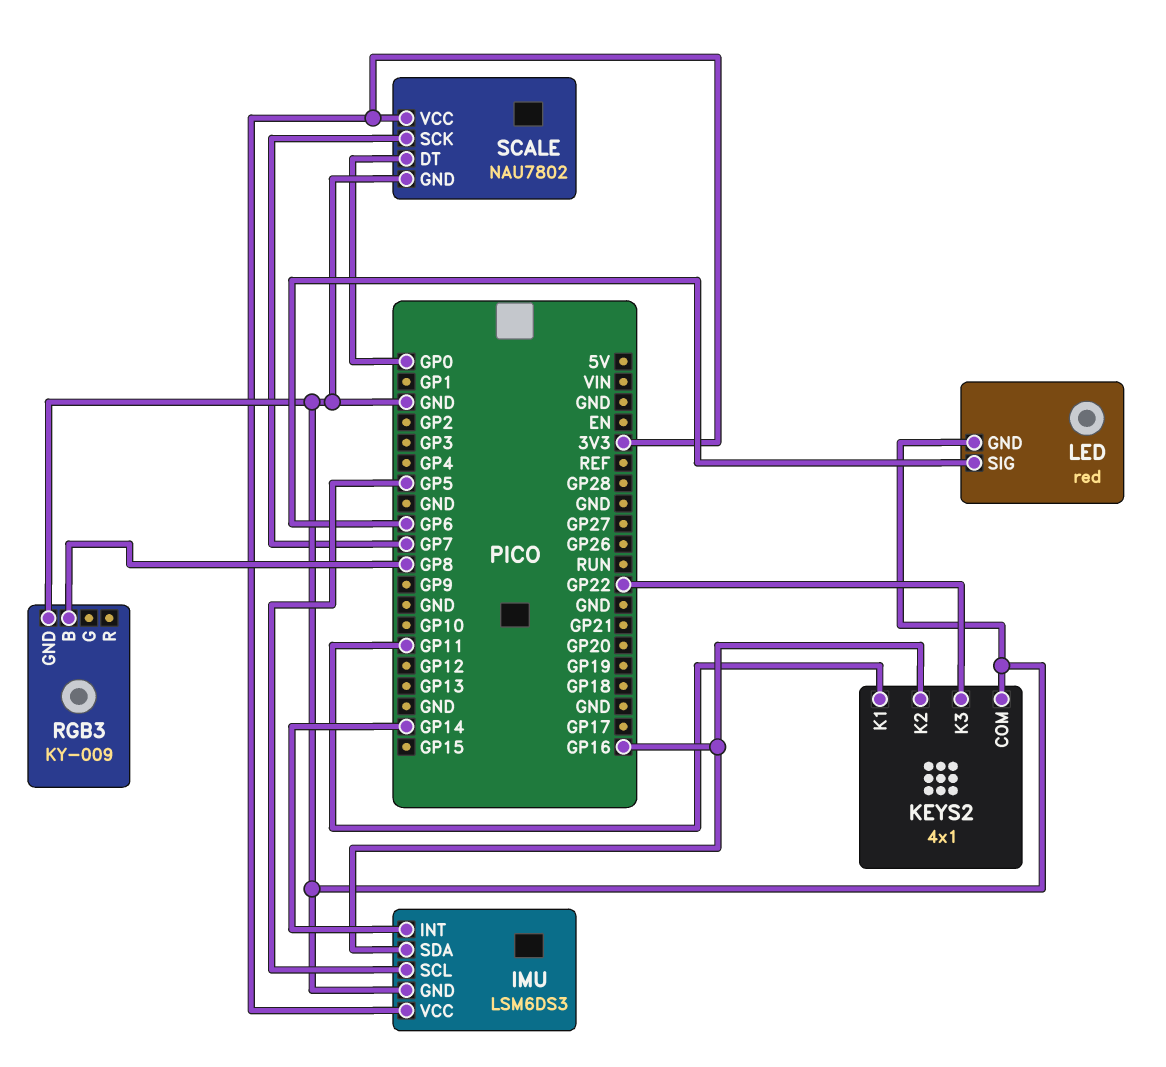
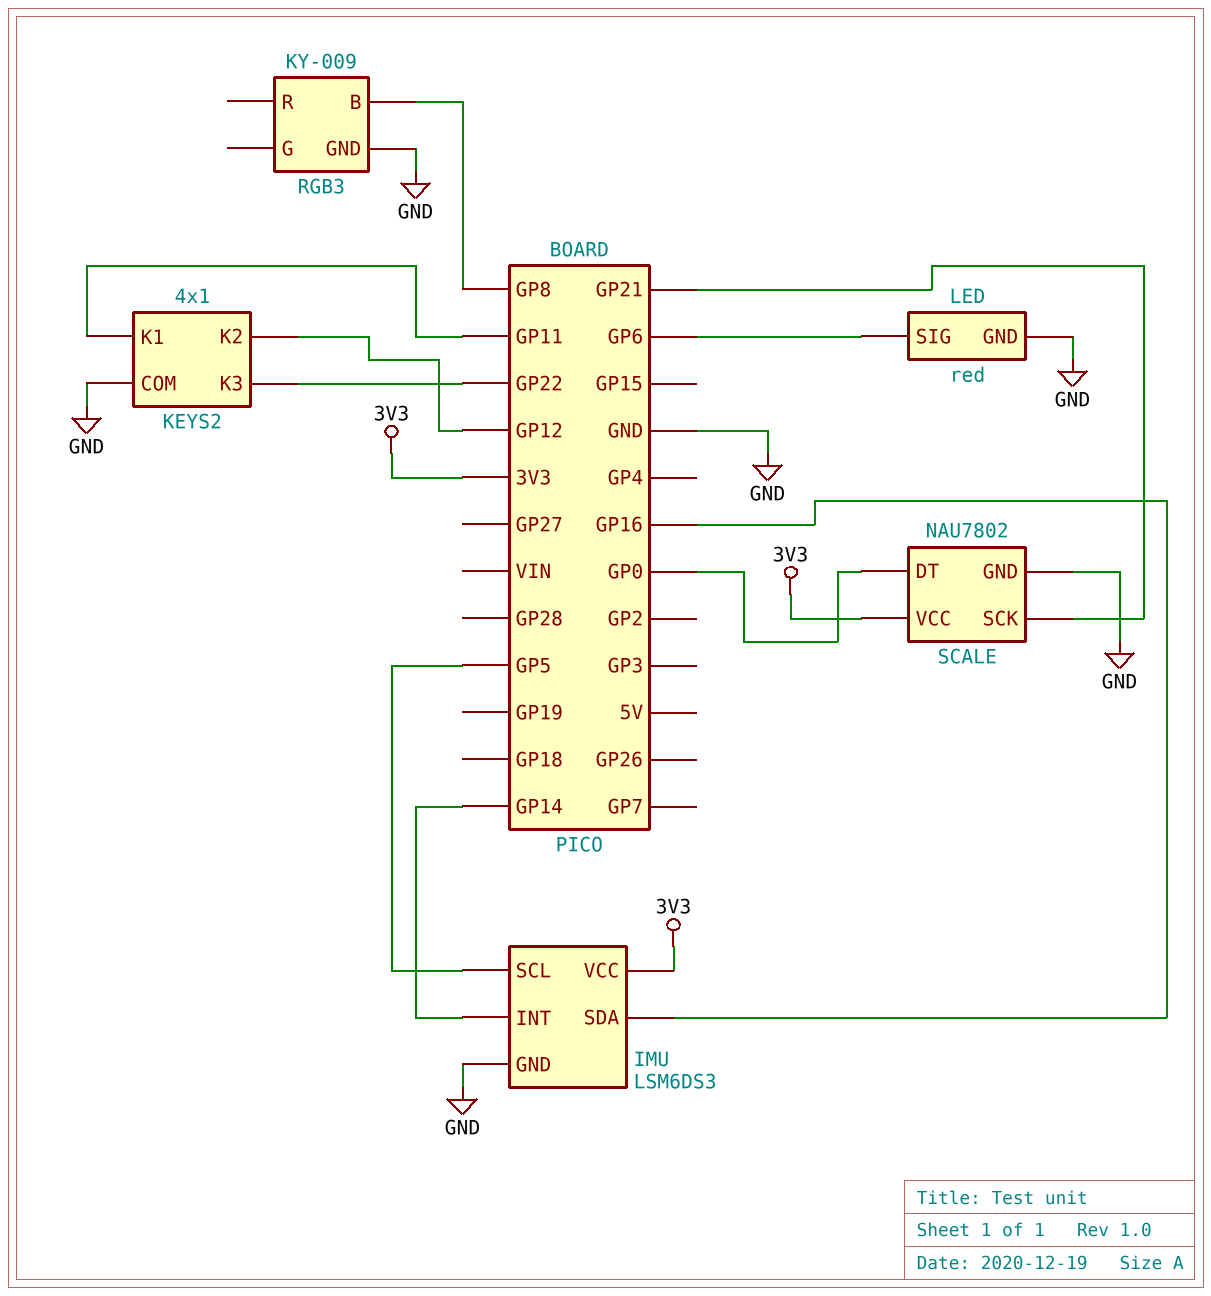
KEYS2 pin K2: GP16 -> GP12
SCALE pin SCK: GP7 -> GP21

